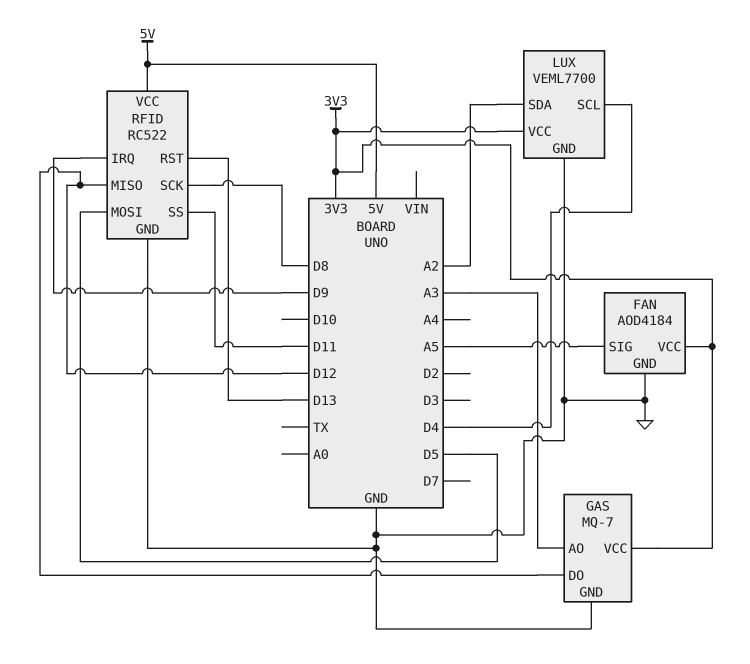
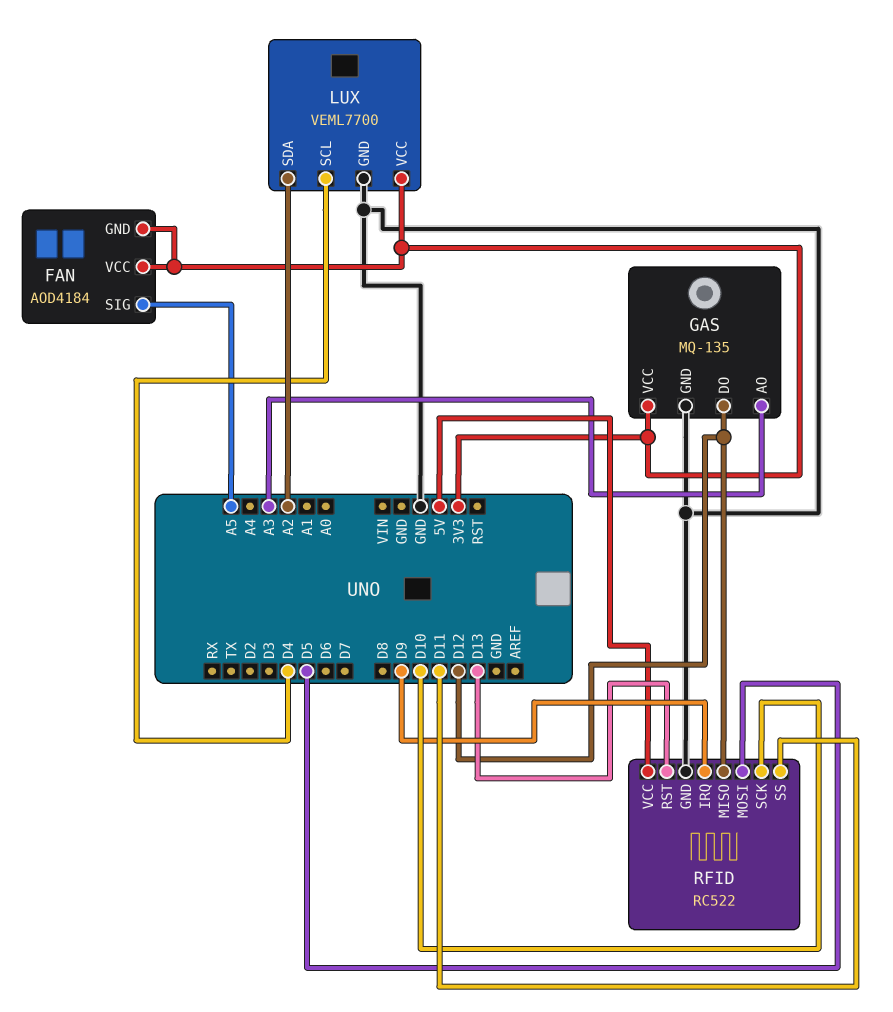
FAN pin GND: GND -> 3V3
GAS: MQ-7 -> MQ-135
RFID pin SCK: D8 -> D10

